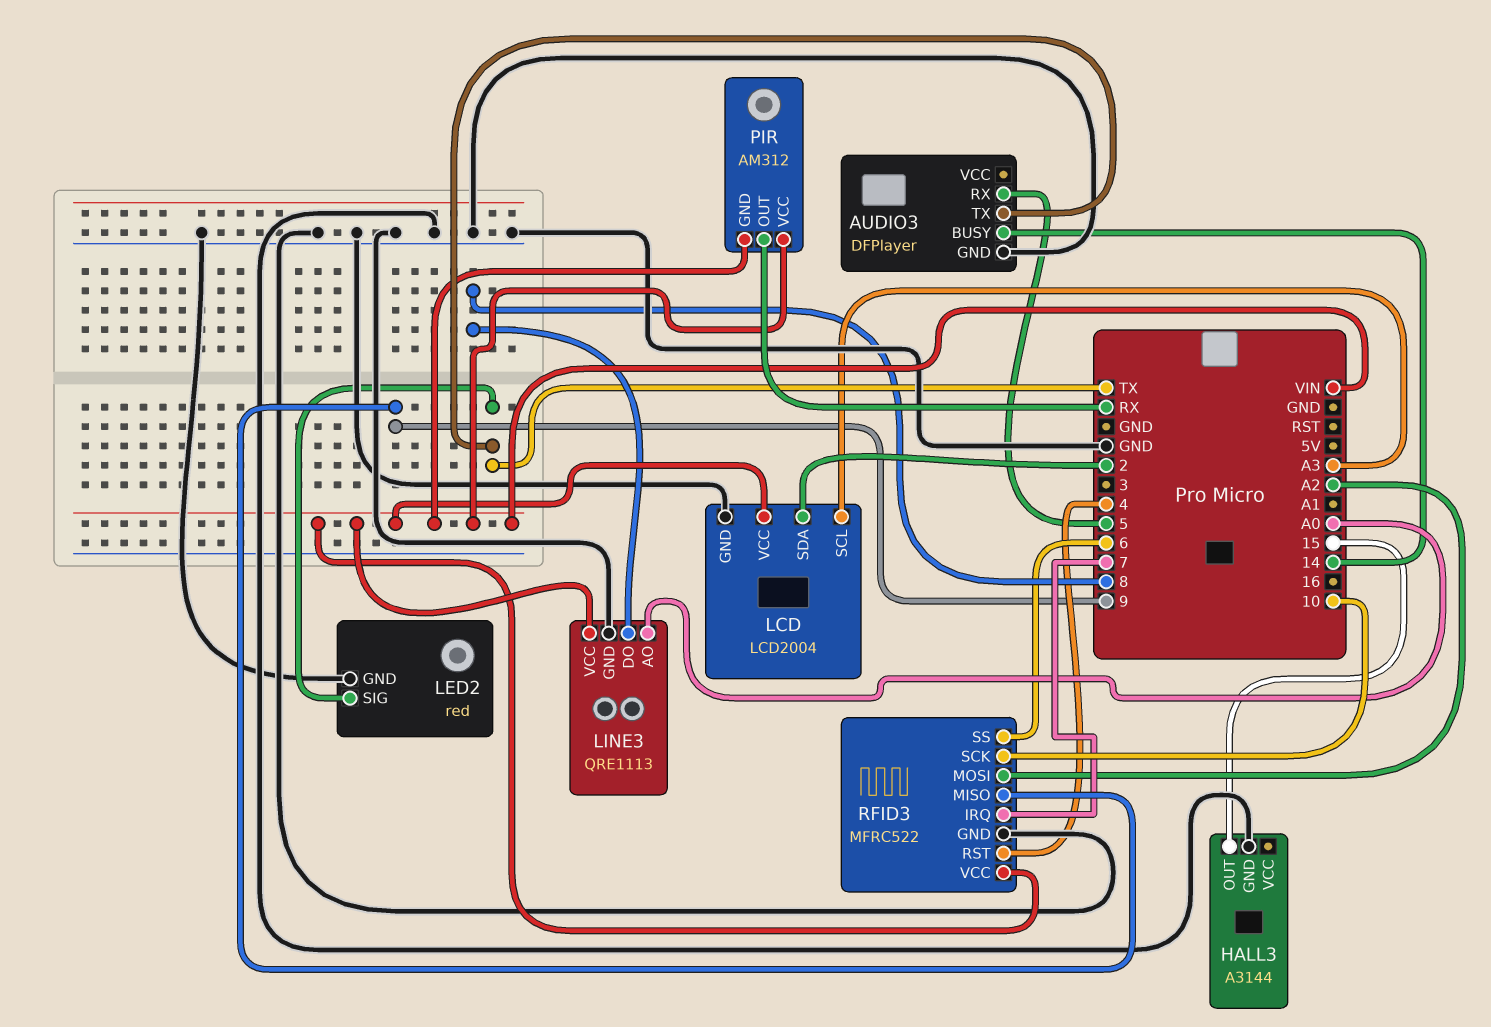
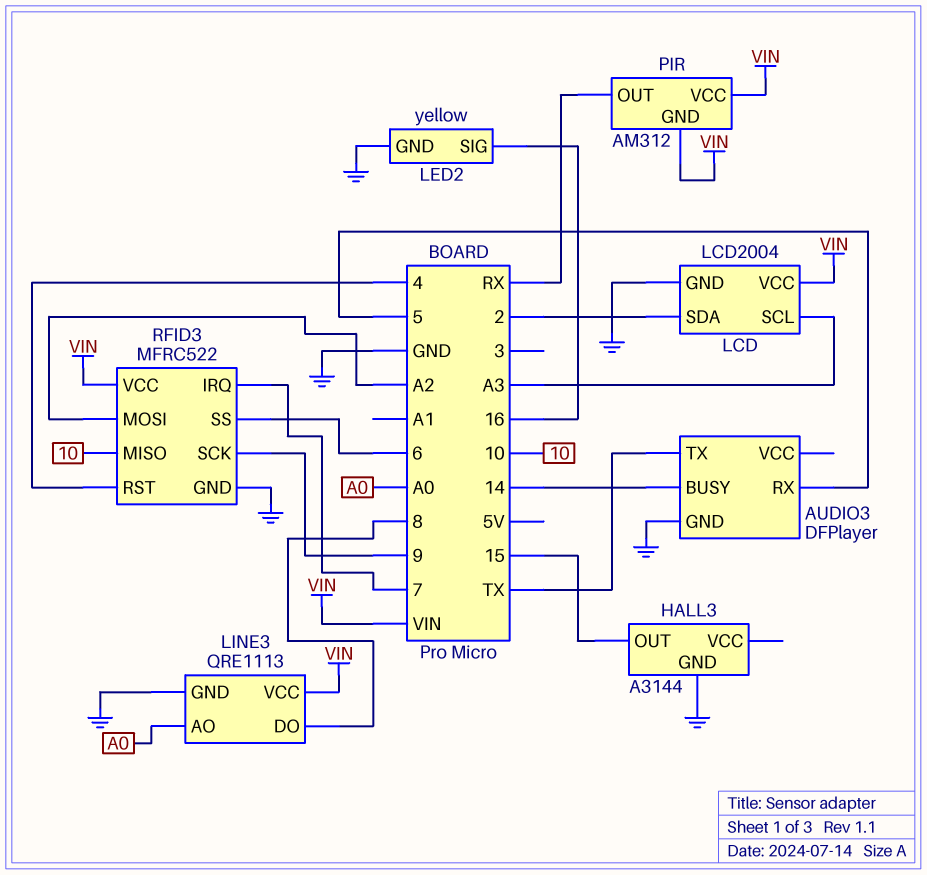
LED2: red -> yellow
LED2 pin SIG: TX -> 16
RFID3 pin MISO: 9 -> 10
RFID3 pin SCK: 10 -> 9

